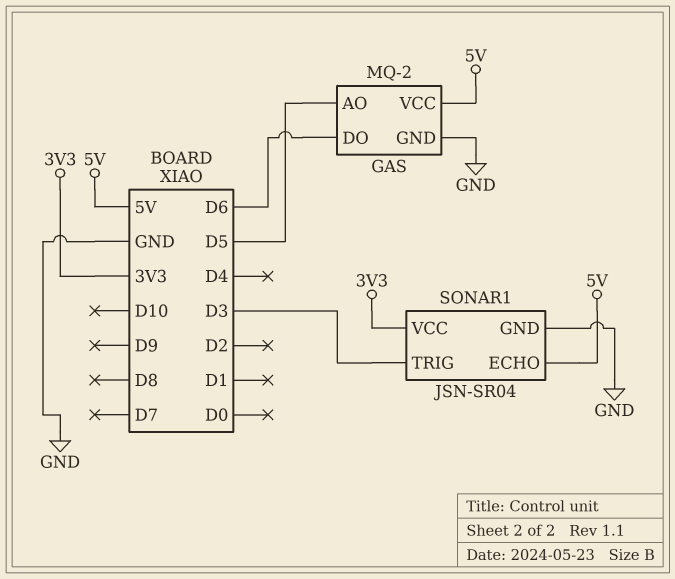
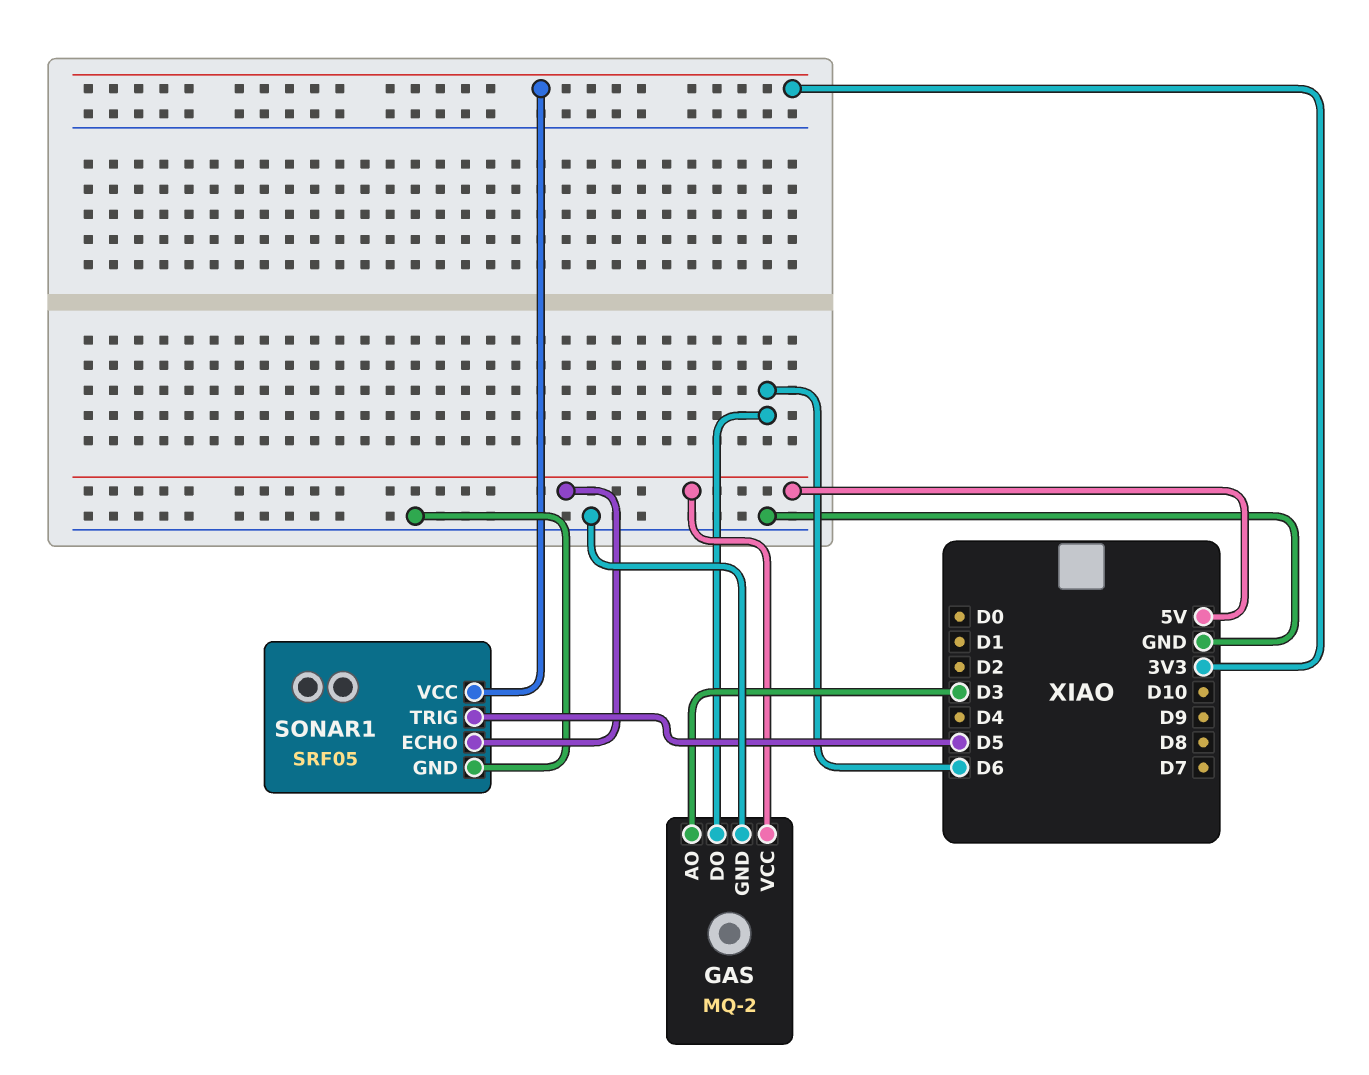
GAS pin AO: D5 -> D3
SONAR1: JSN-SR04 -> SRF05
SONAR1 pin TRIG: D3 -> D5

